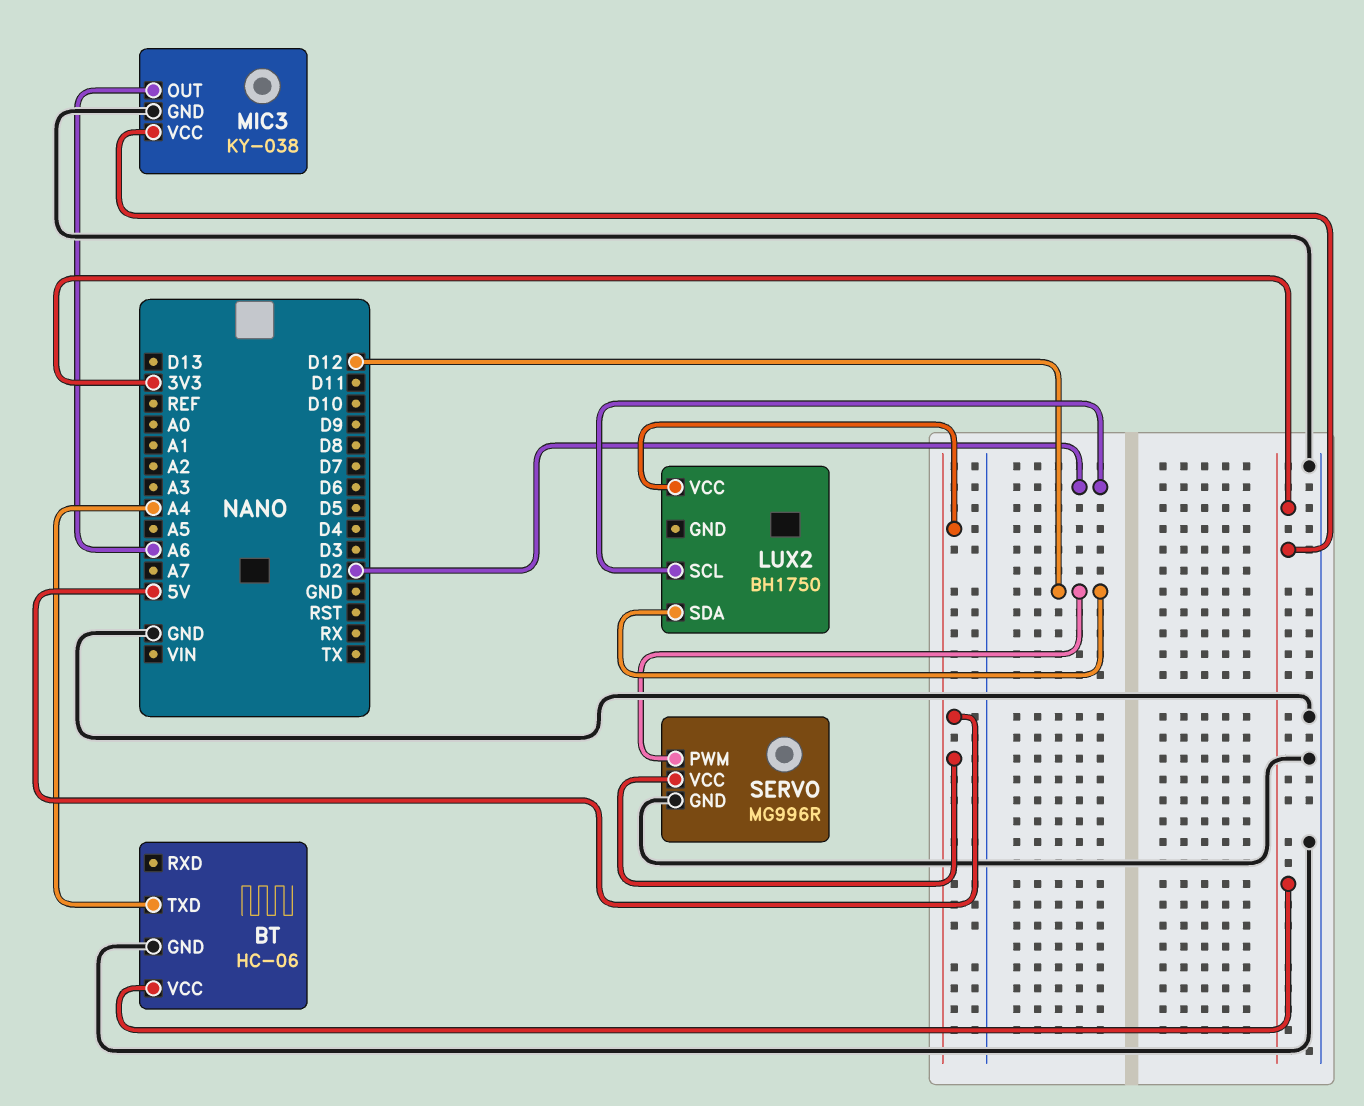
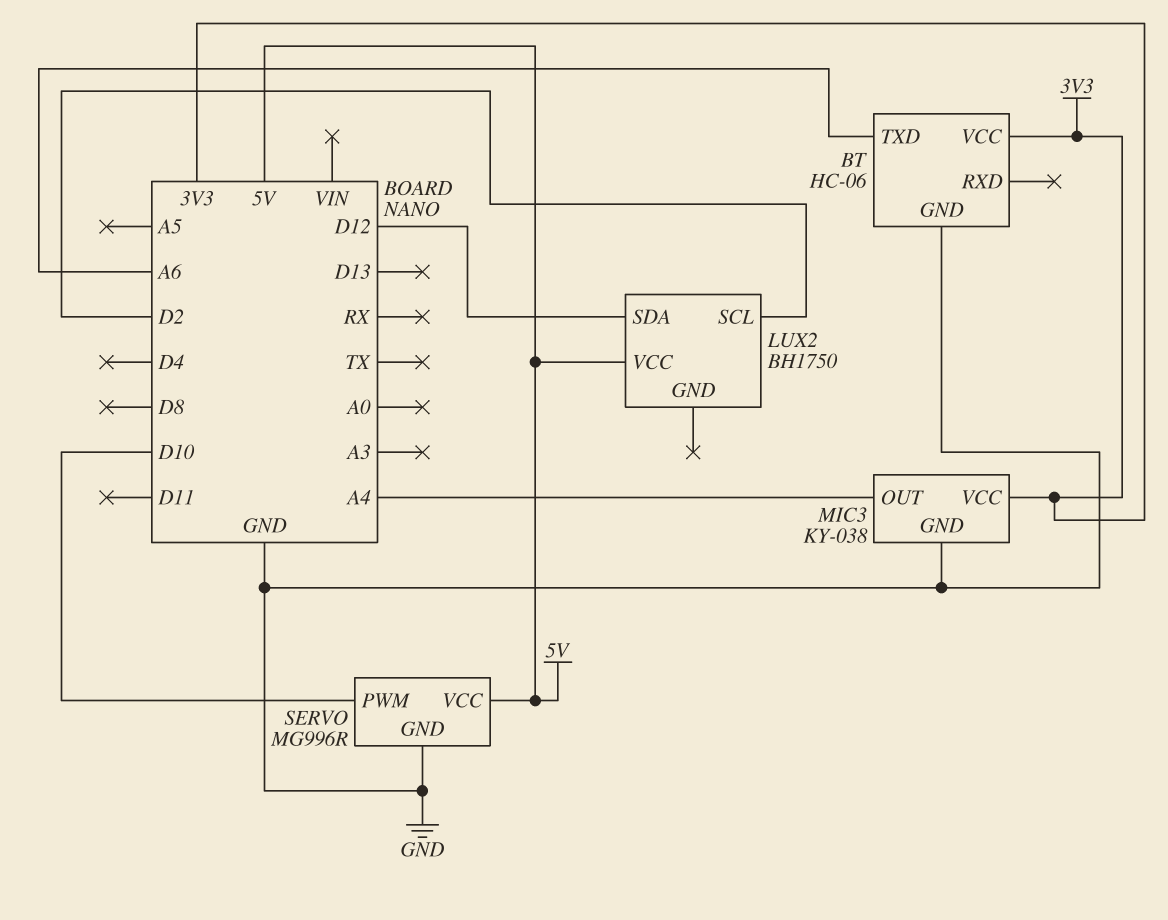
BT pin TXD: A4 -> A6
MIC3 pin OUT: A6 -> A4
SERVO pin PWM: D12 -> D10

